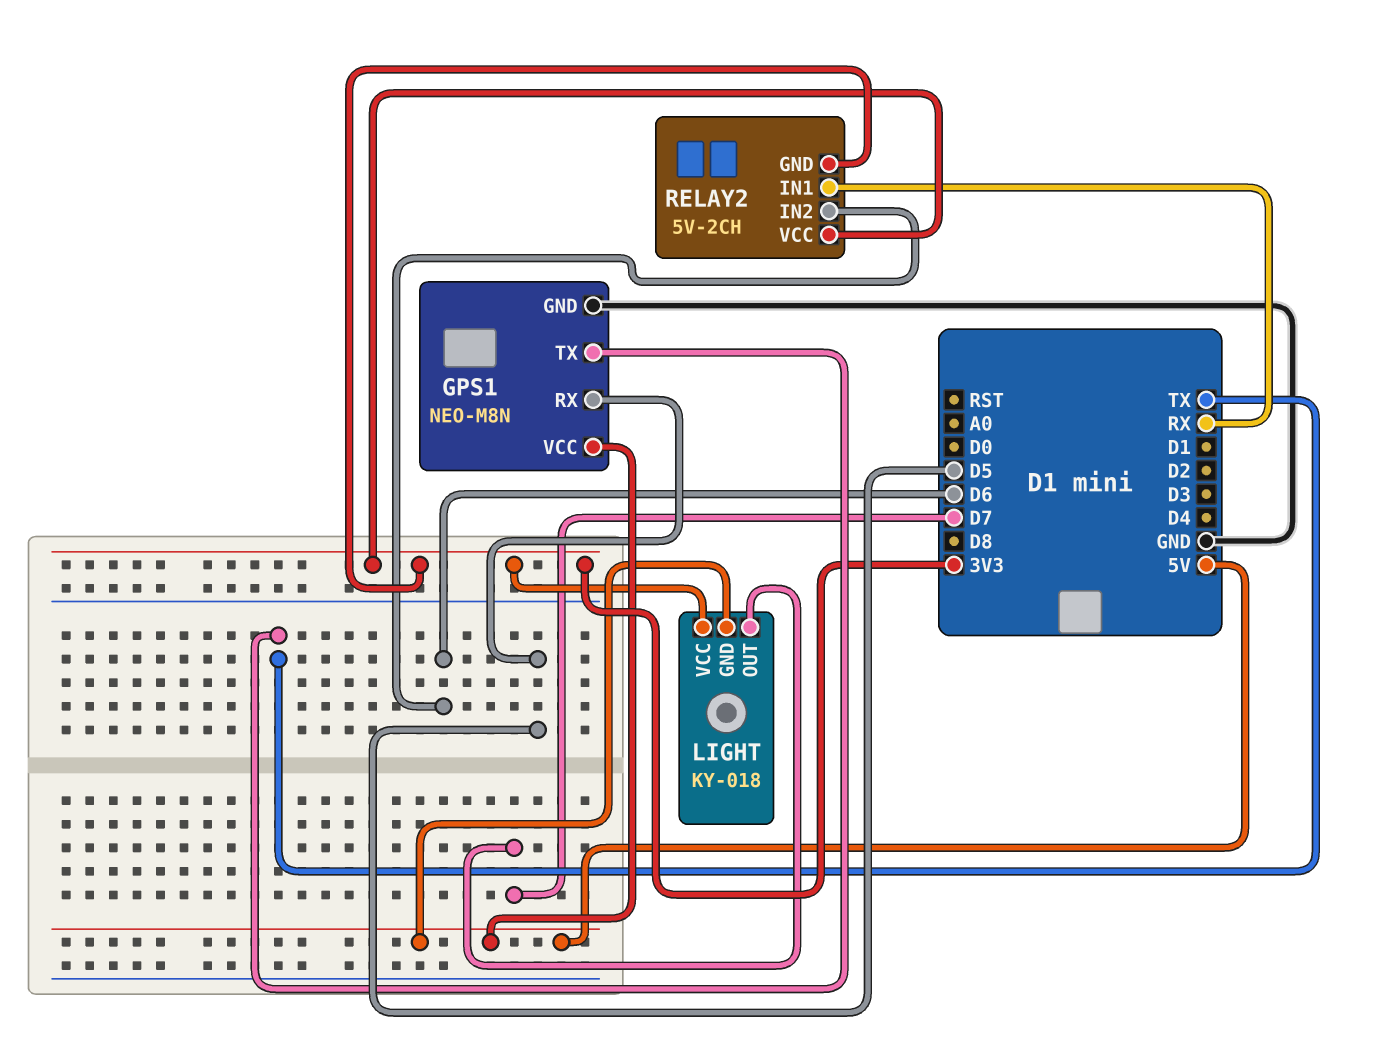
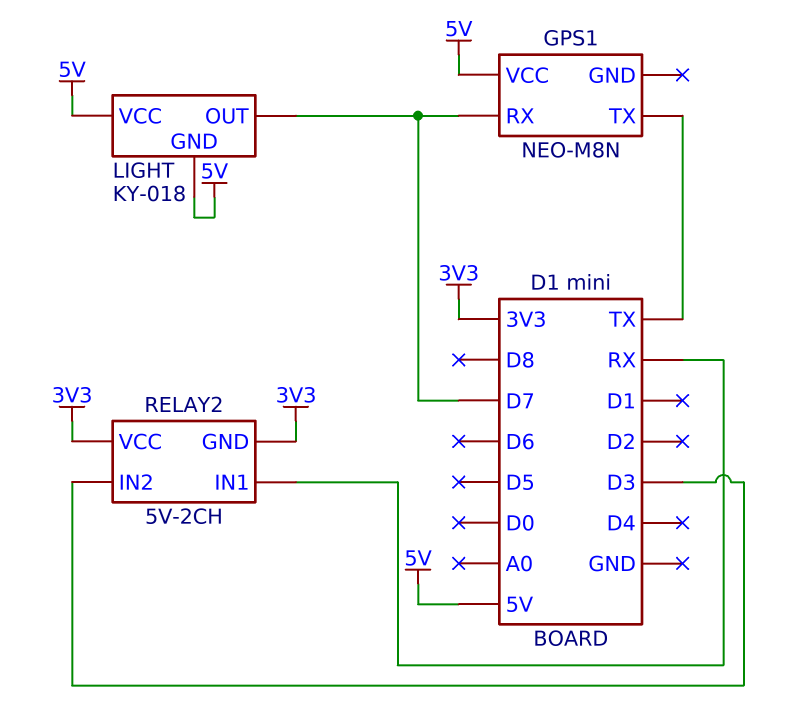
GPS1 pin GND: GND -> none
GPS1 pin RX: D5 -> D7
LIGHT pin VCC: 3V3 -> 5V
RELAY2 pin IN2: D6 -> D3

